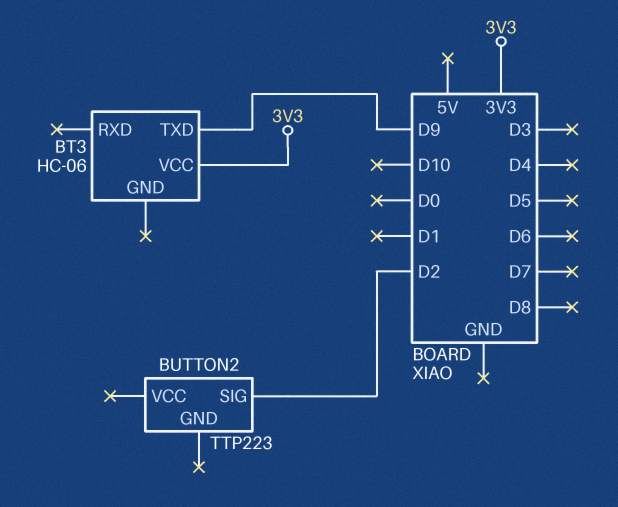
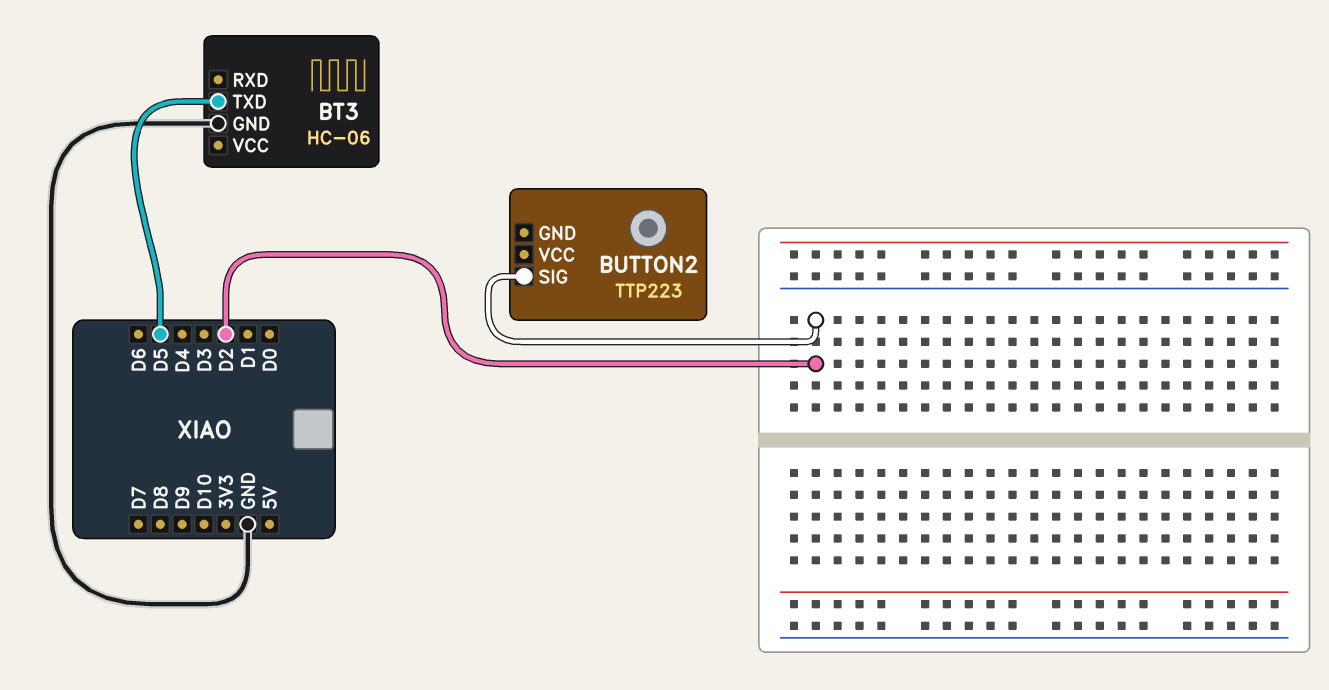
BT3 pin GND: none -> GND
BT3 pin TXD: D9 -> D5
BT3 pin VCC: 3V3 -> none

